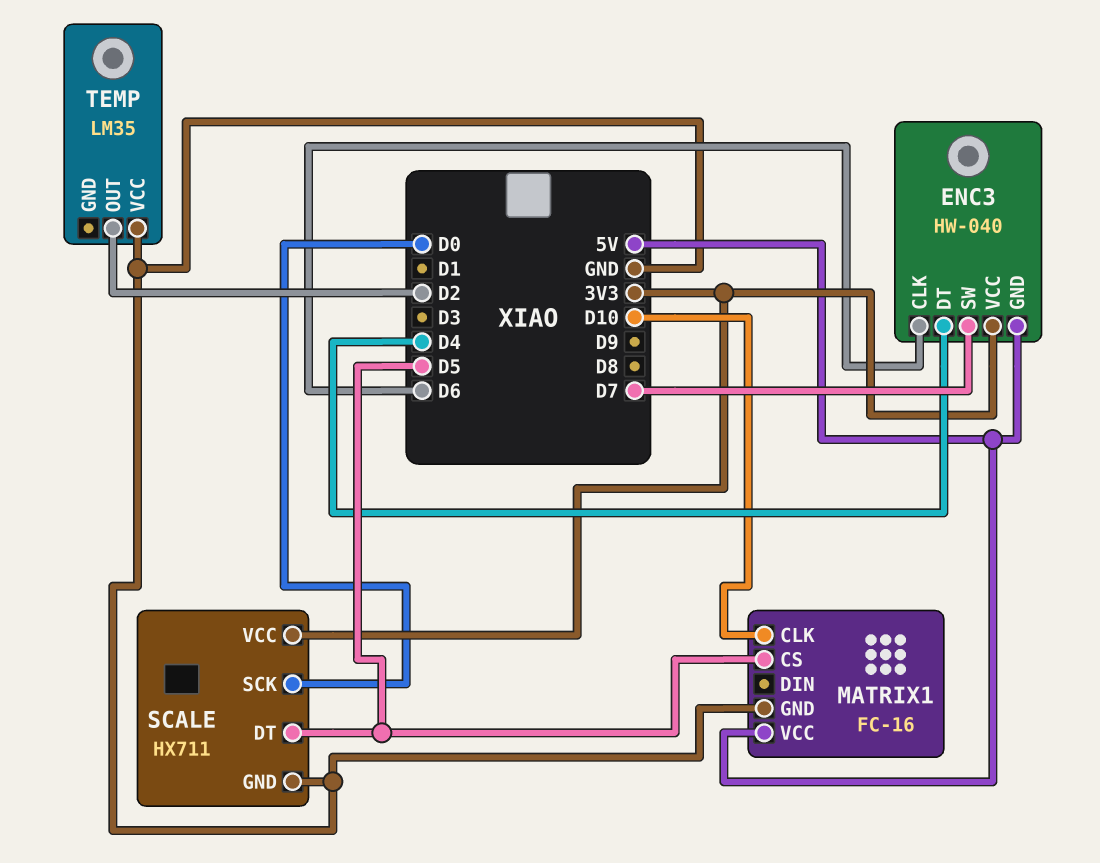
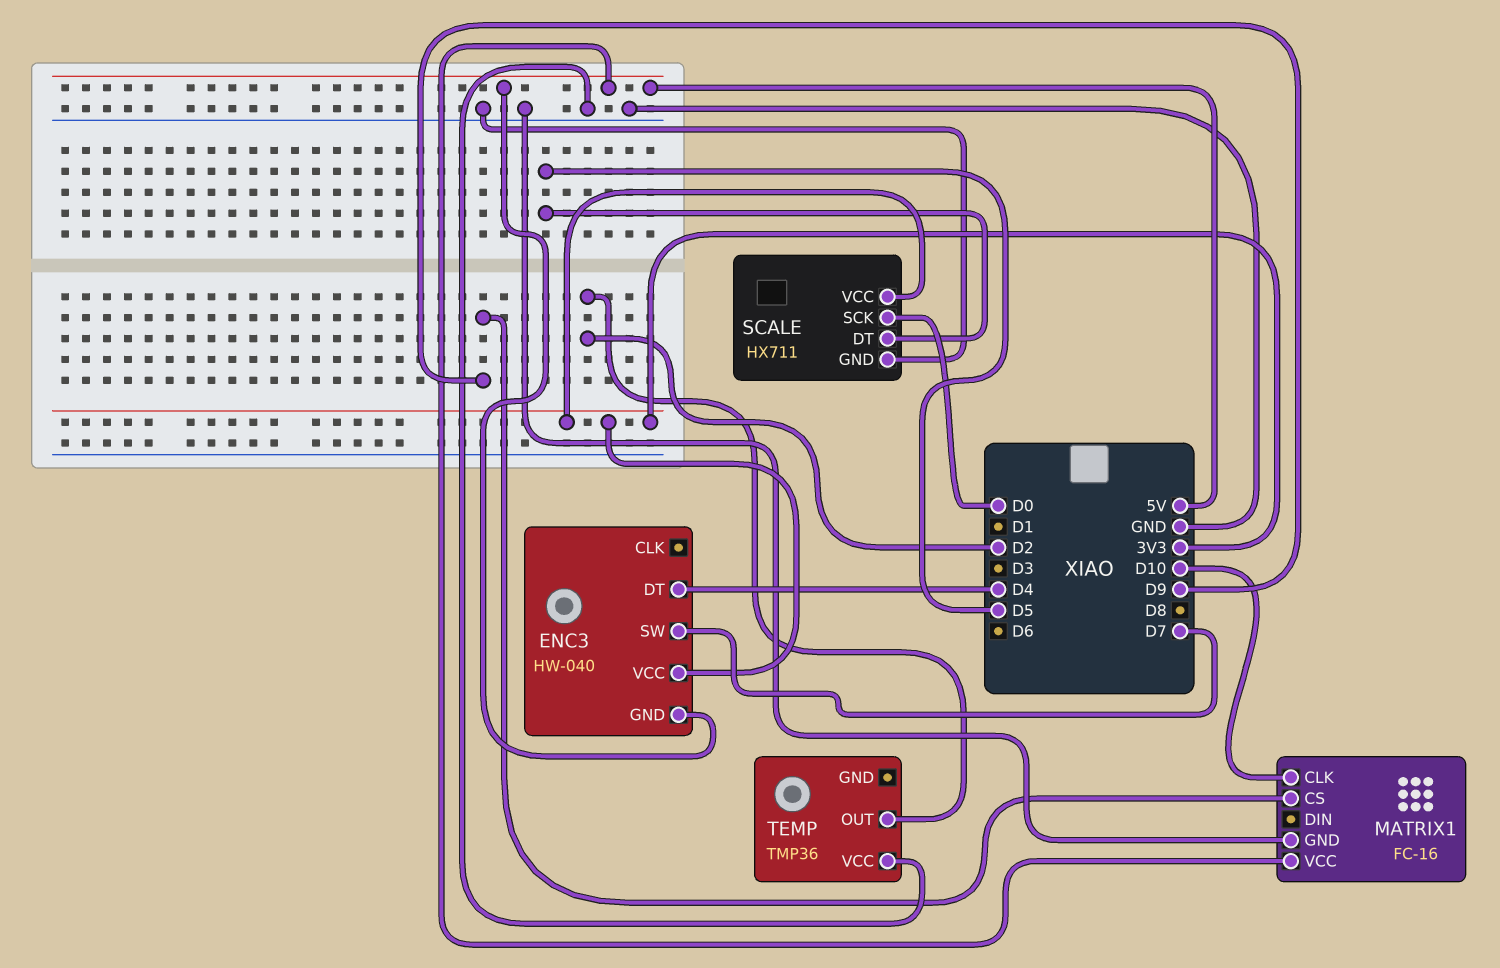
ENC3 pin CLK: D6 -> none
MATRIX1 pin CS: D5 -> D9
TEMP: LM35 -> TMP36

